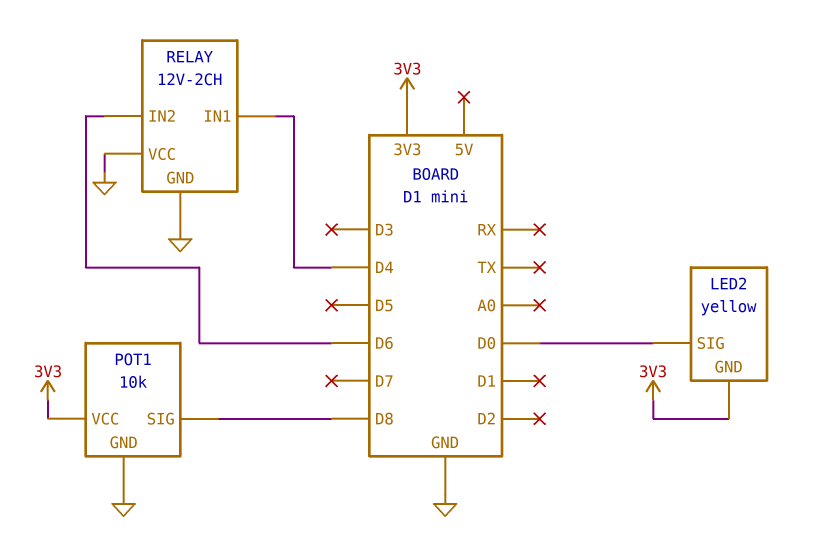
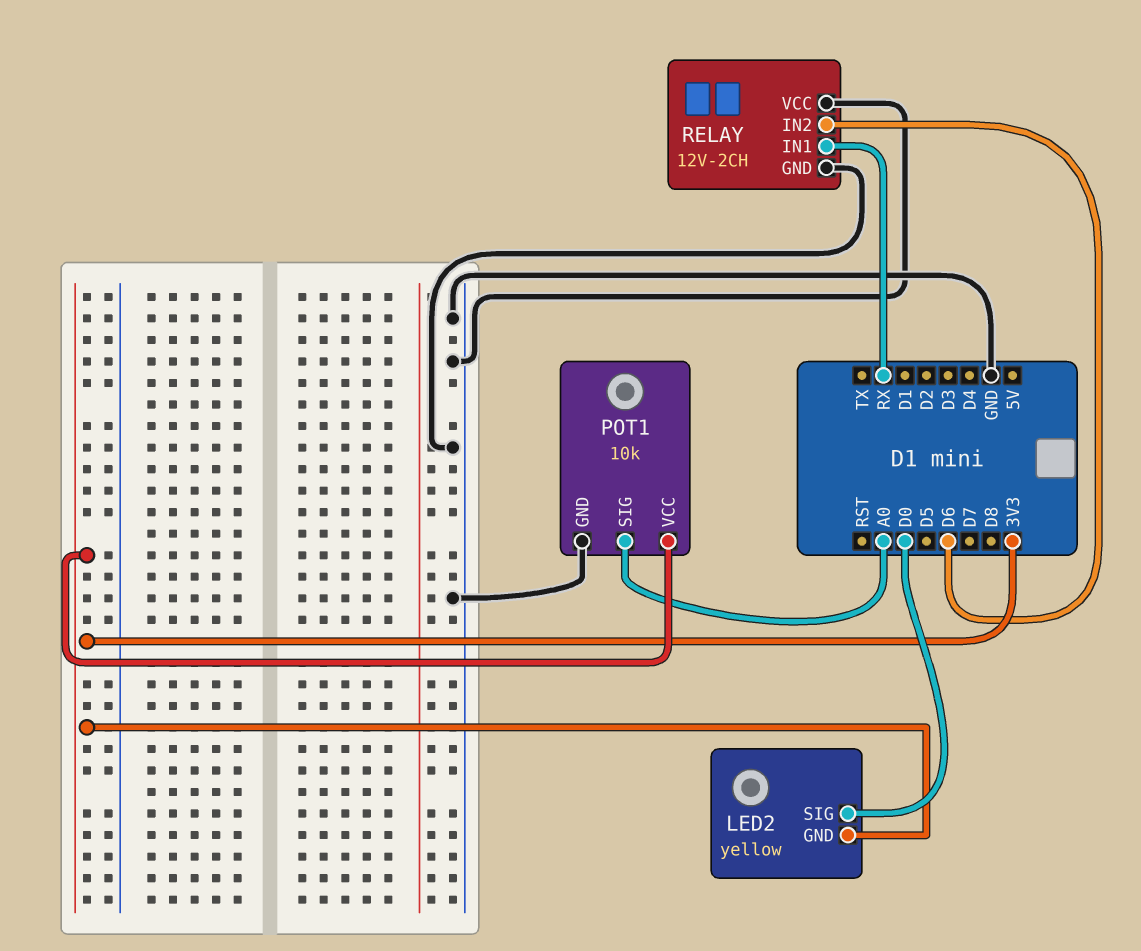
POT1 pin SIG: D8 -> A0
RELAY pin IN1: D4 -> RX

